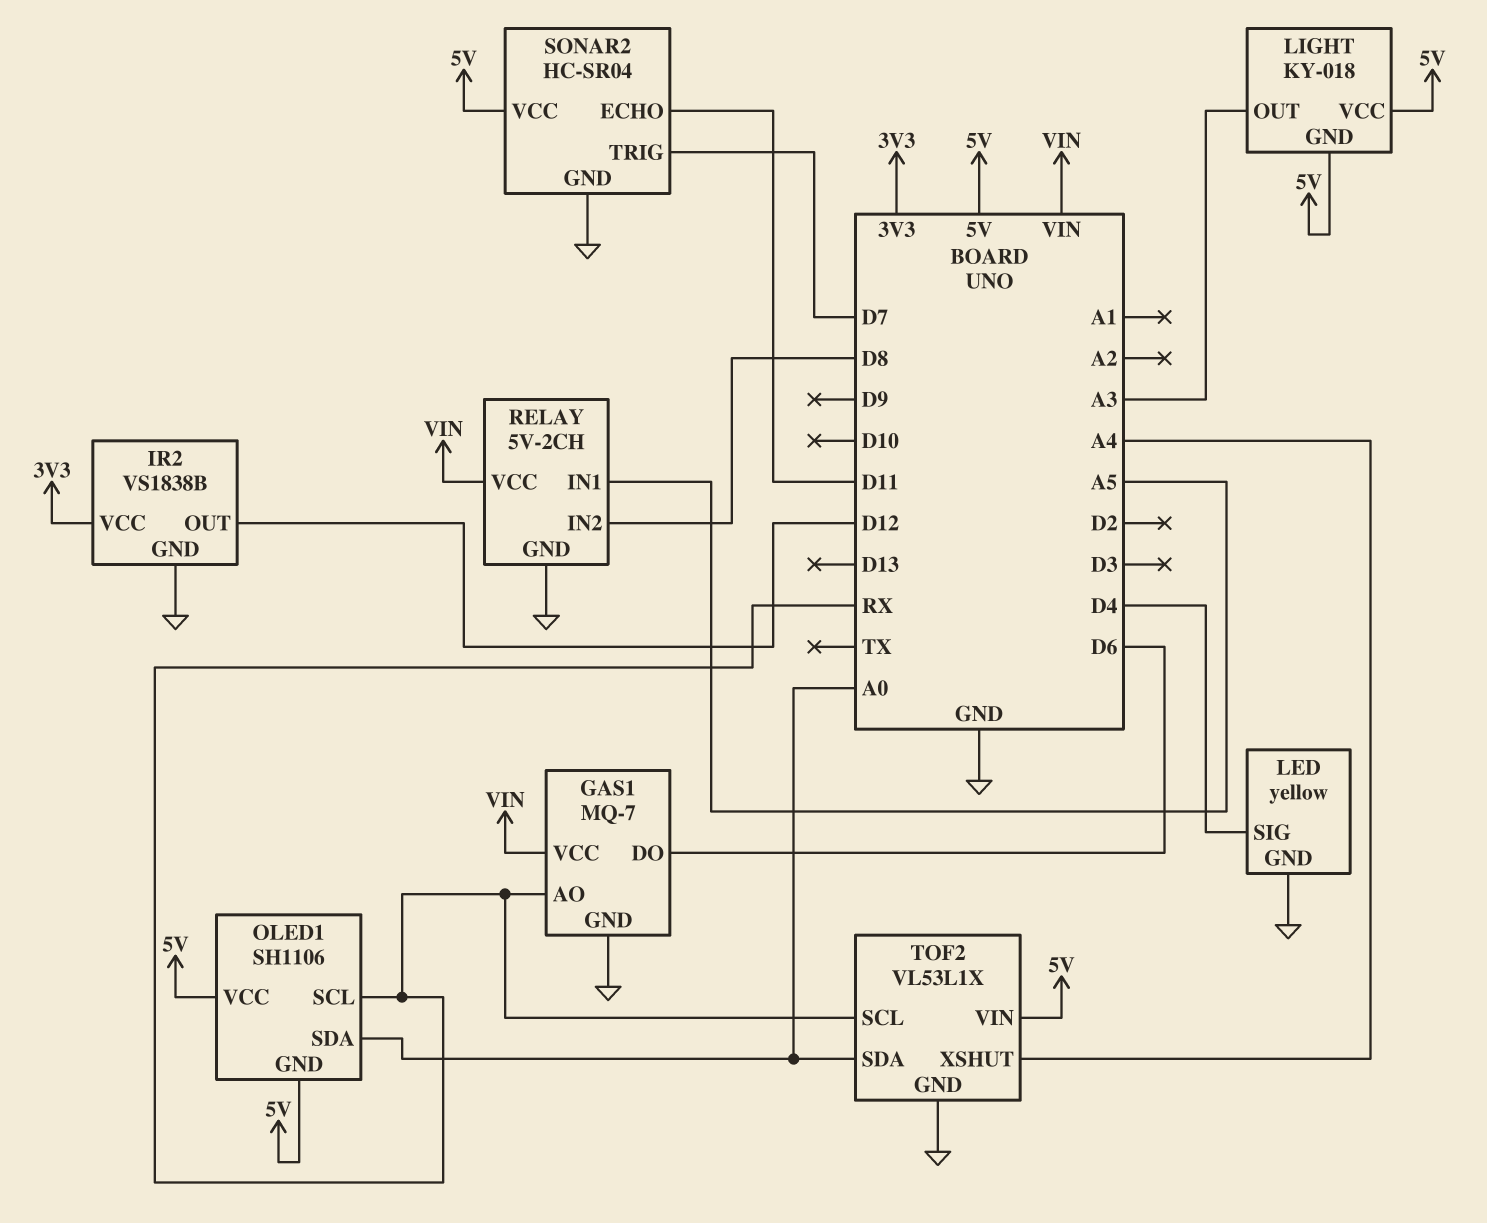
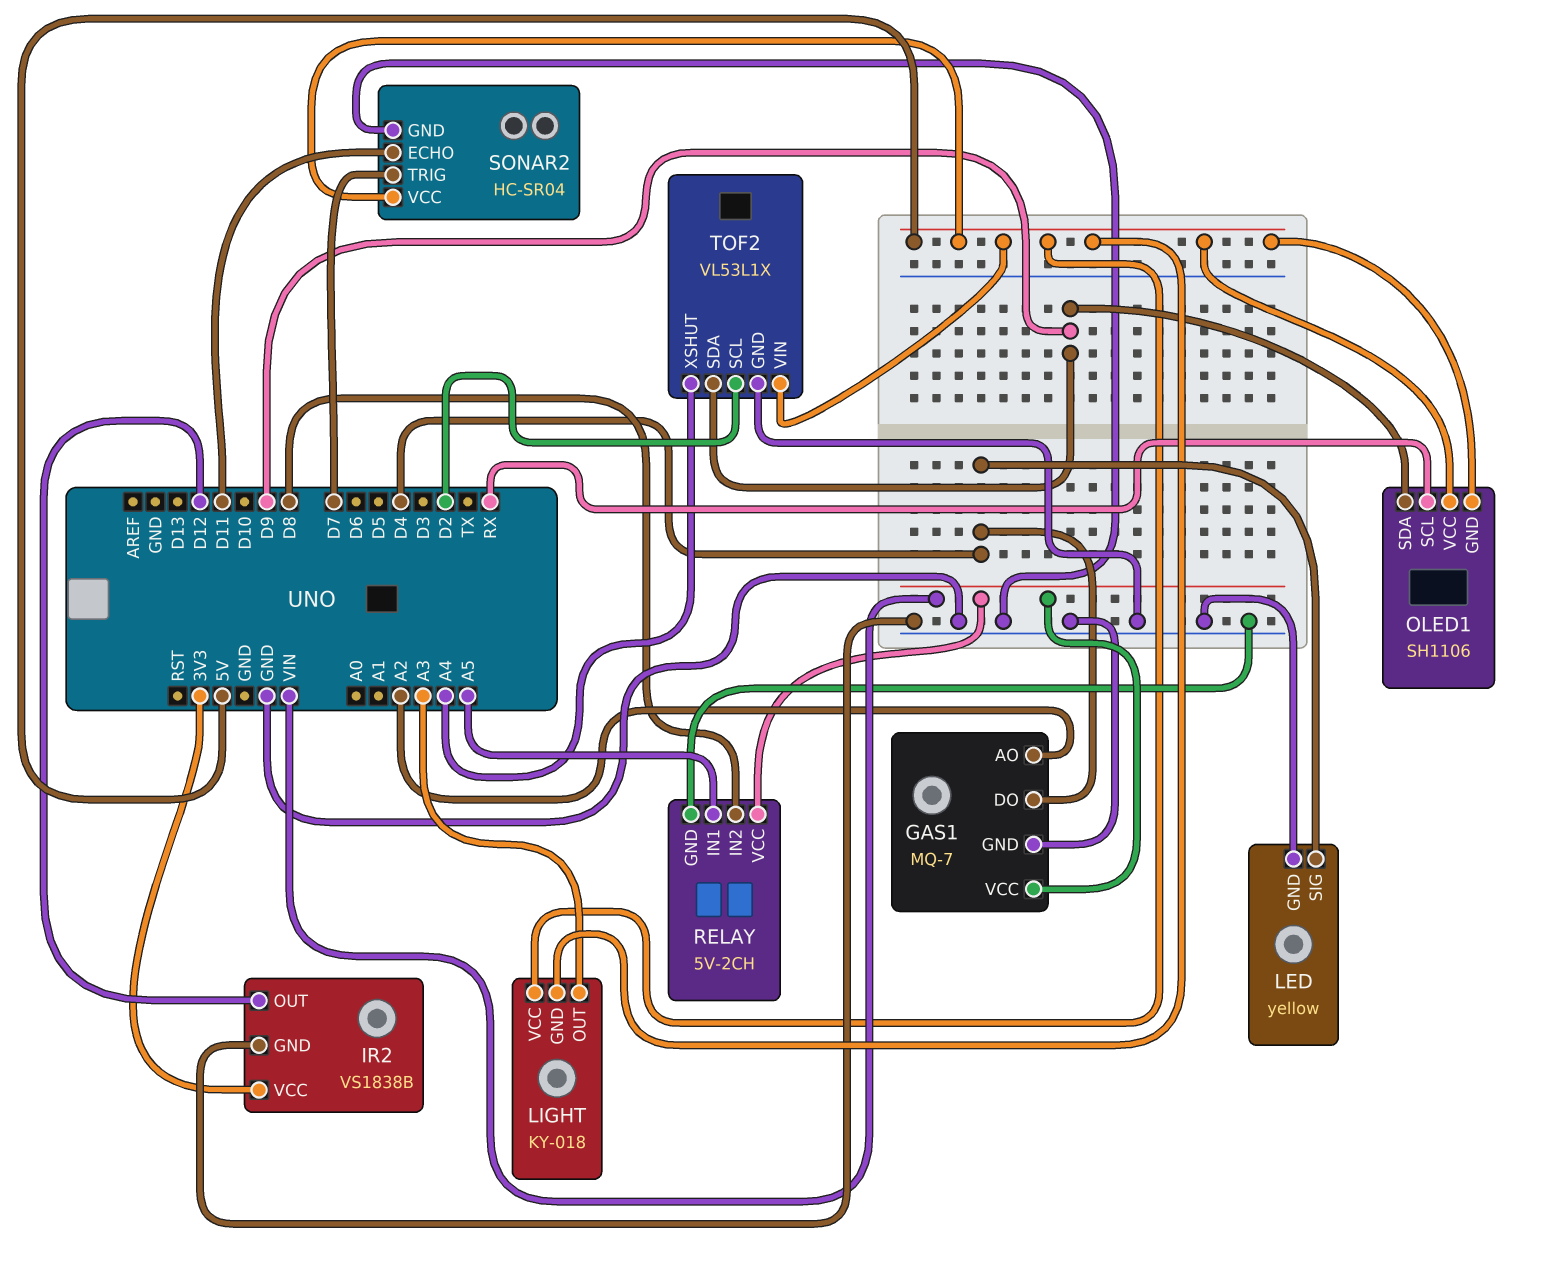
GAS1 pin AO: RX -> A2
GAS1 pin DO: D6 -> D4
OLED1 pin SDA: A0 -> D9
TOF2 pin SCL: RX -> D2
TOF2 pin SDA: A0 -> D9

